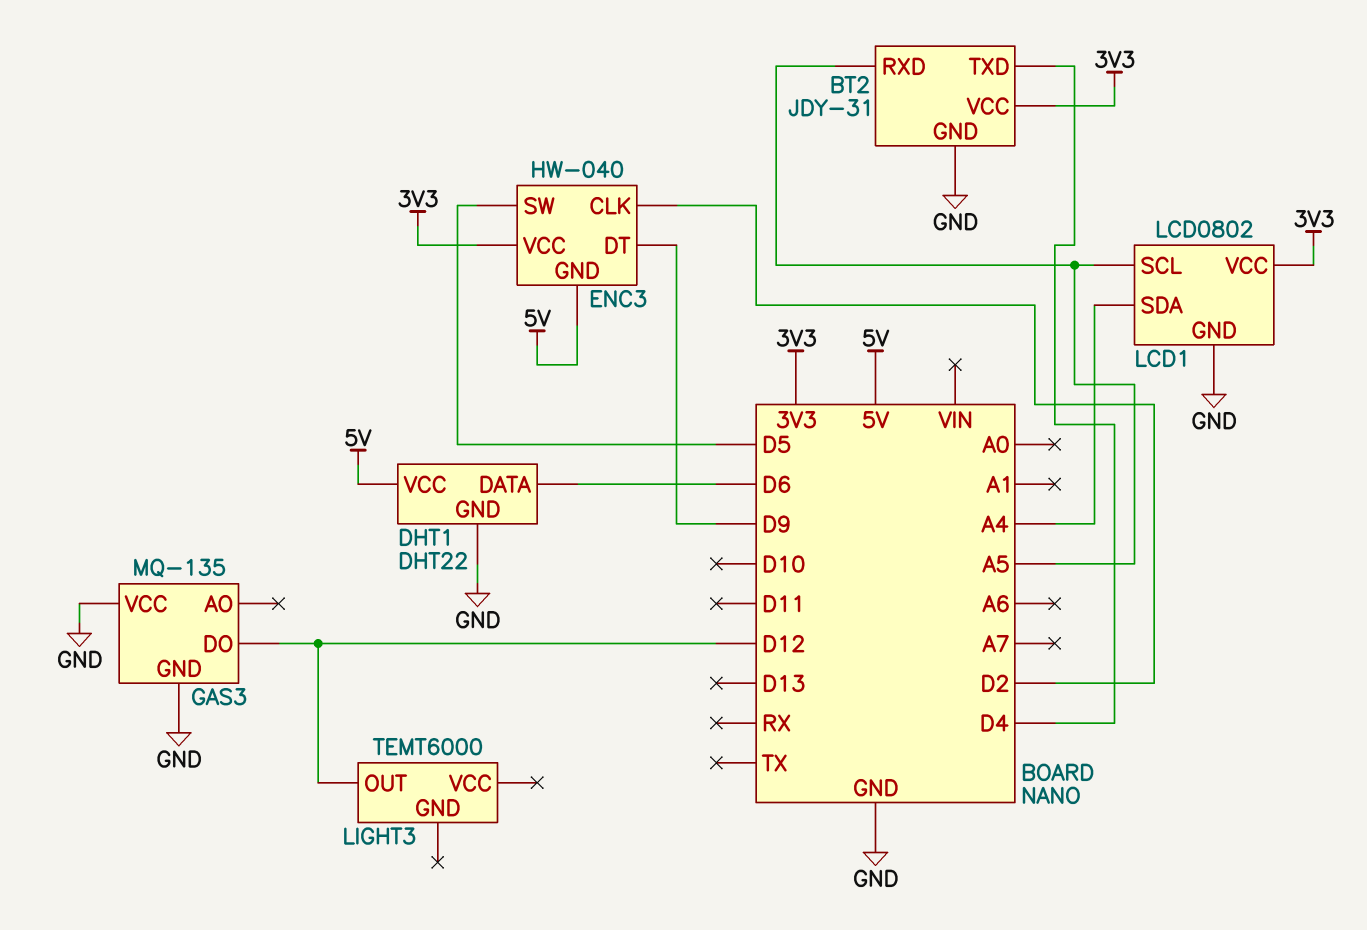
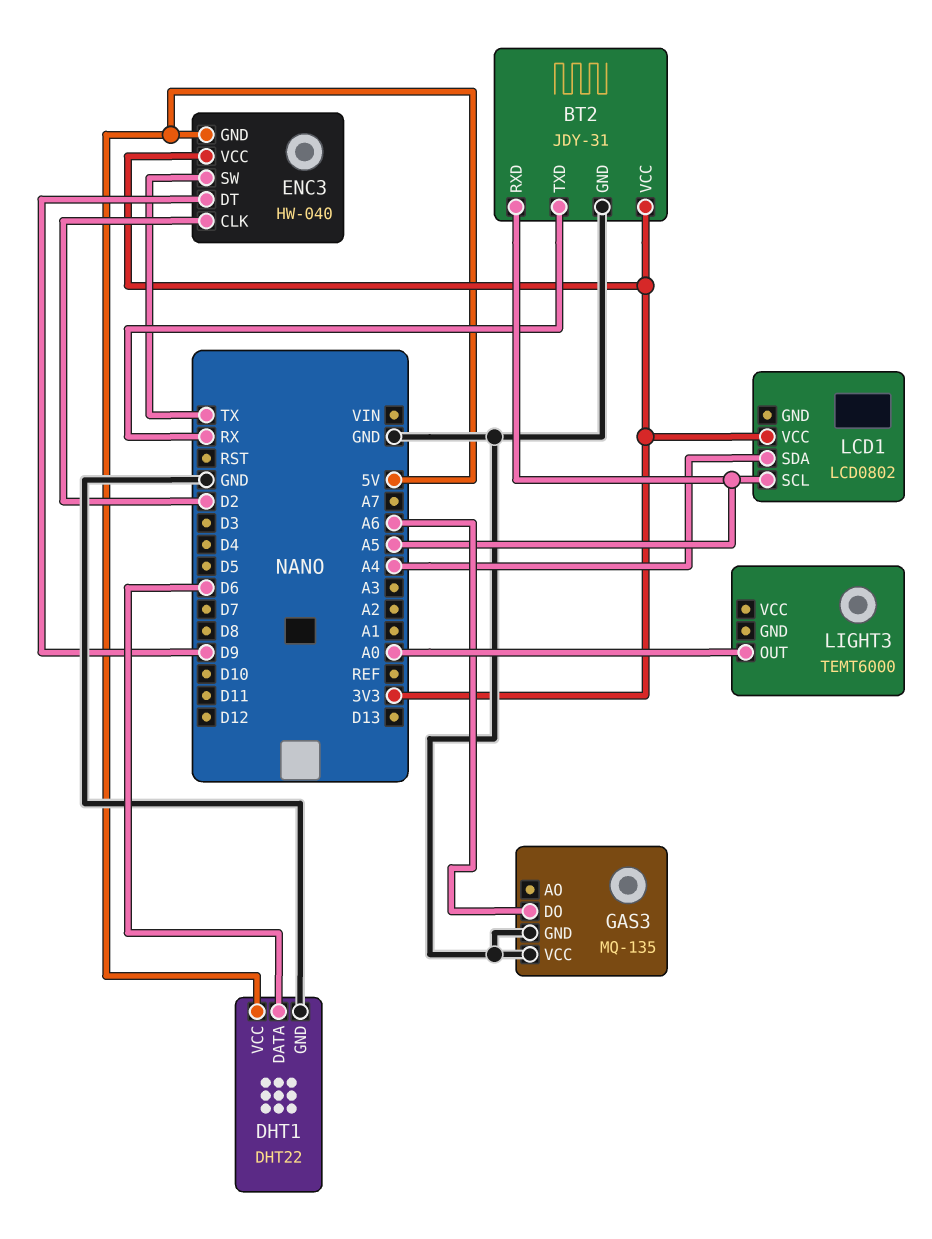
BT2 pin TXD: D4 -> RX
ENC3 pin SW: D5 -> TX
GAS3 pin DO: D12 -> A6
LCD1 pin GND: GND -> none
LIGHT3 pin OUT: D12 -> A0

